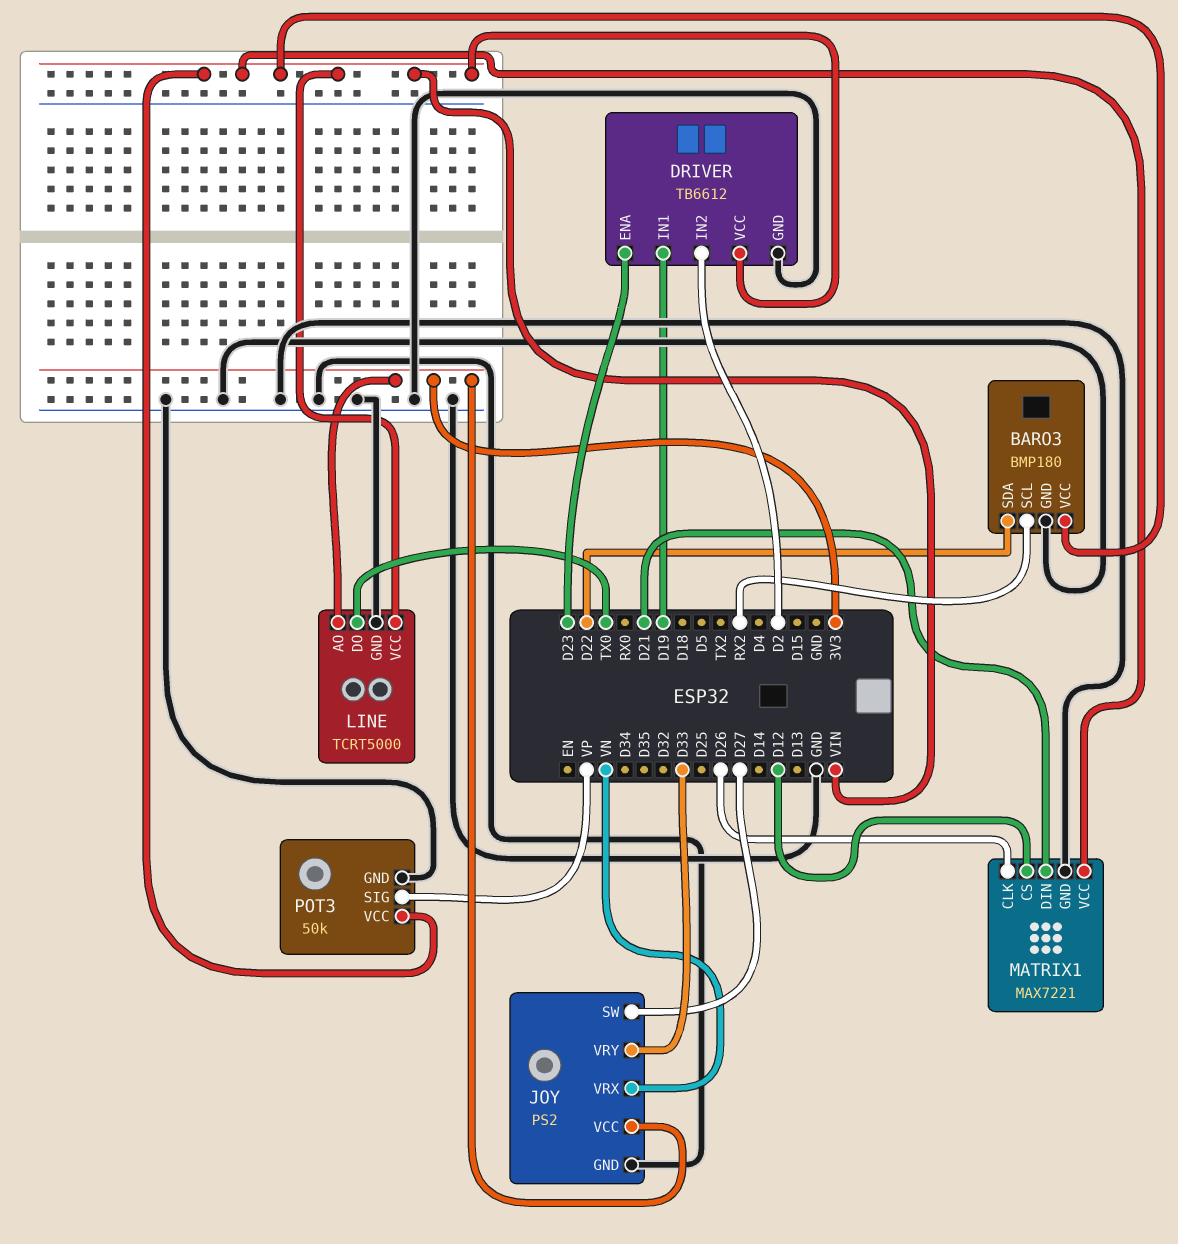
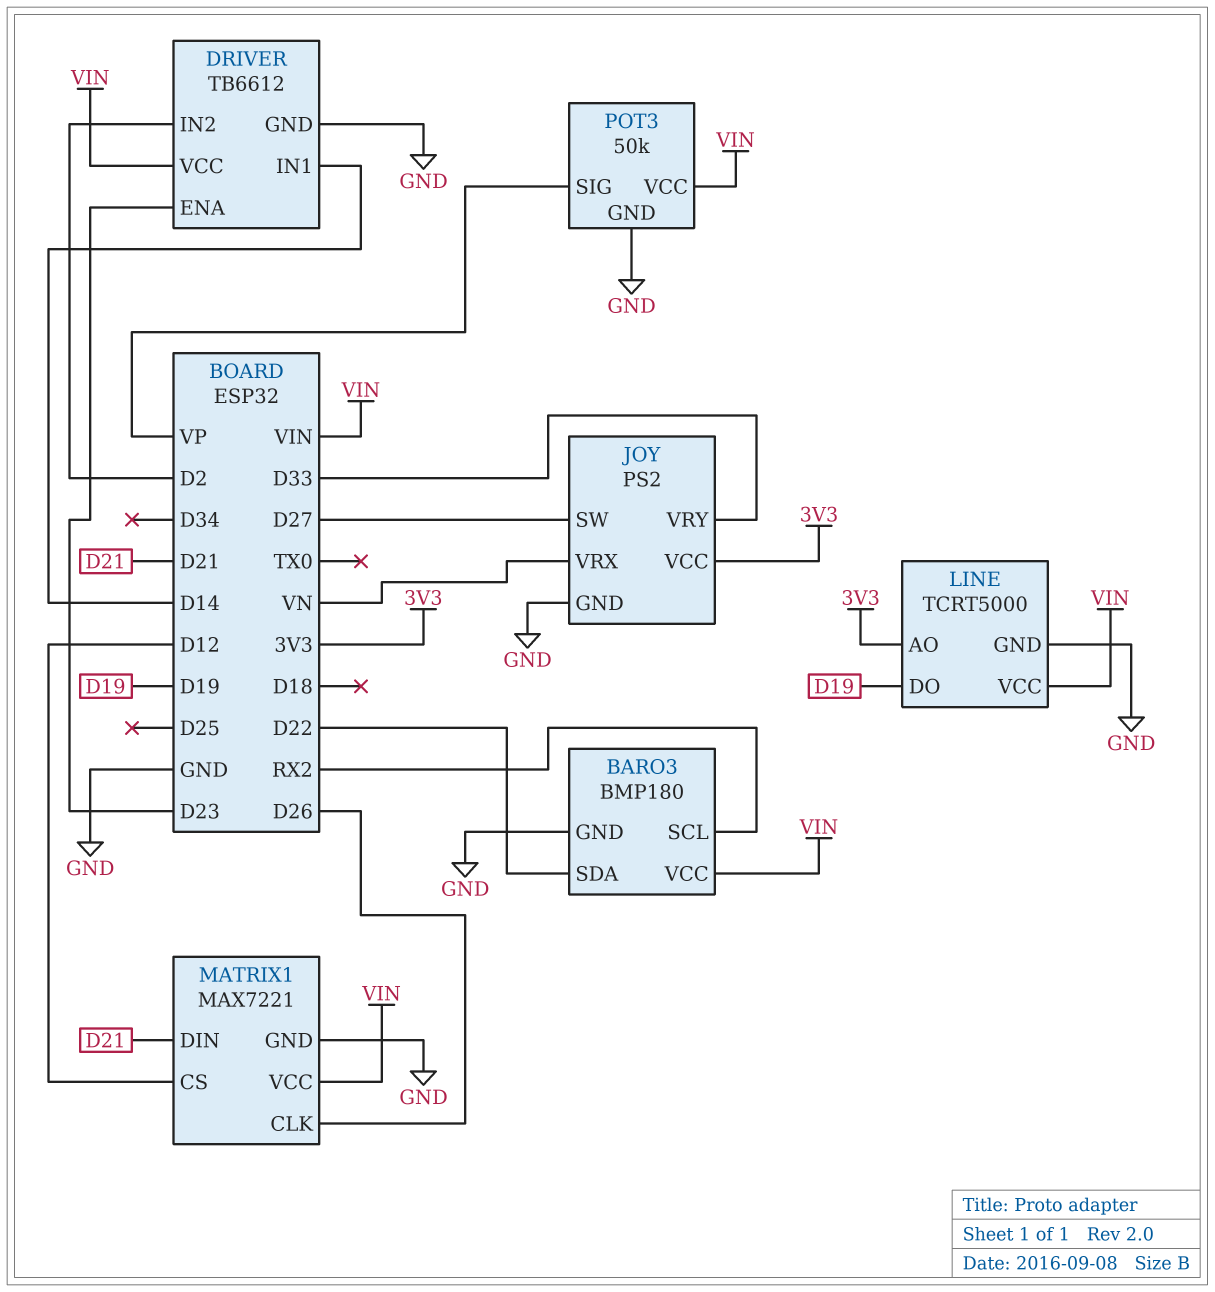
DRIVER pin IN1: D19 -> D14
LINE pin DO: TX0 -> D19

